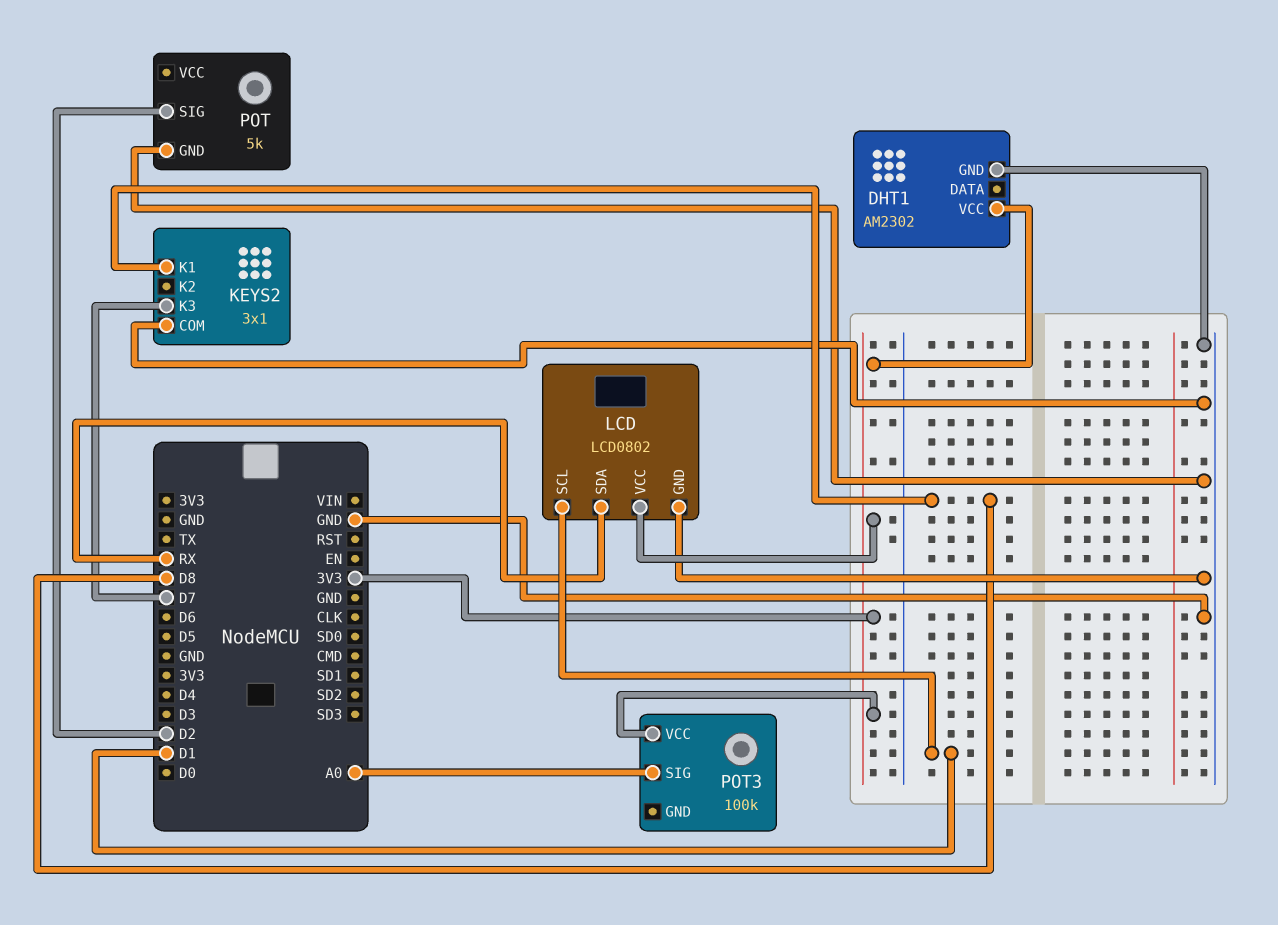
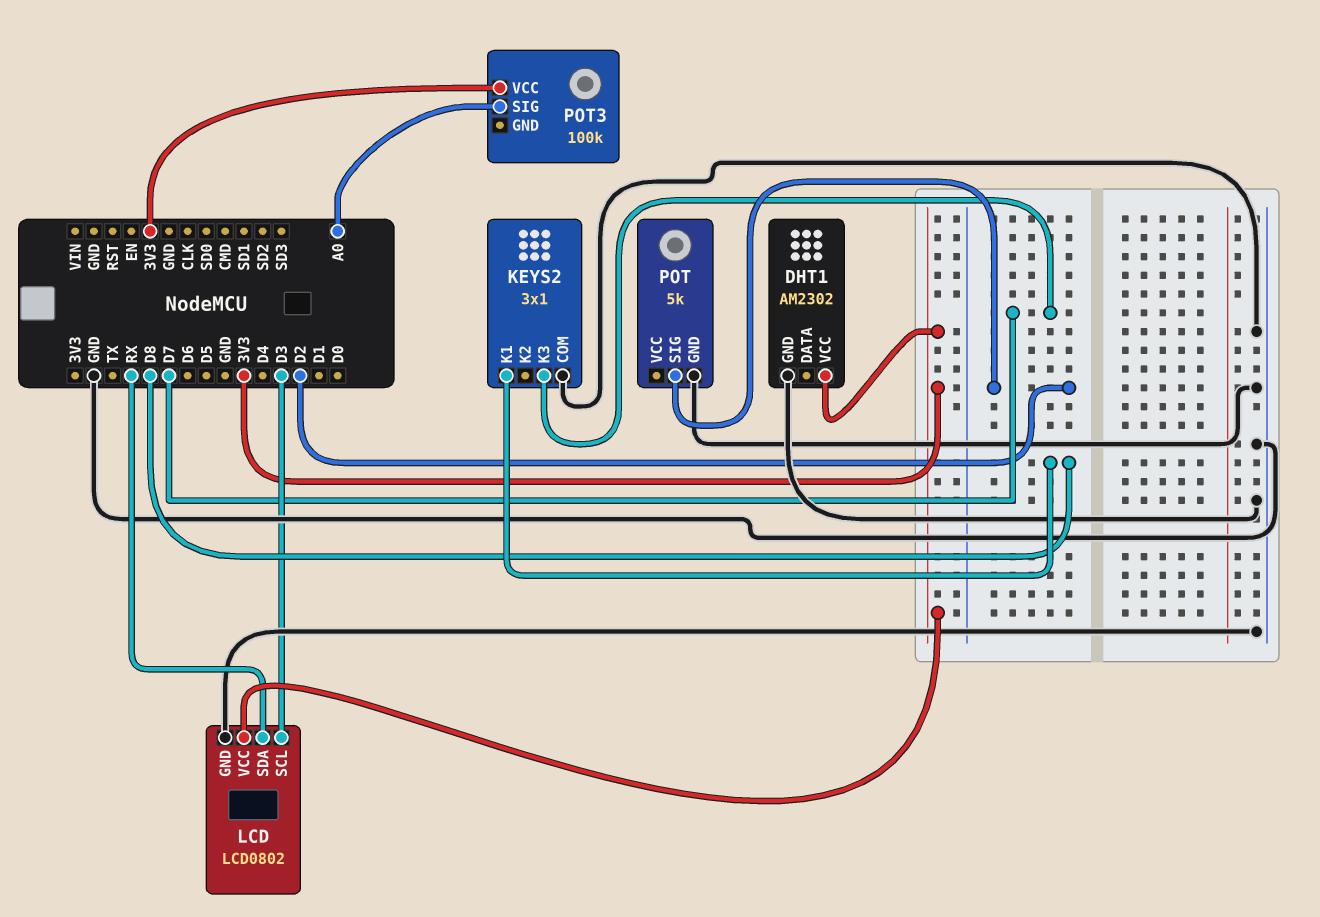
LCD pin SCL: D1 -> D3

